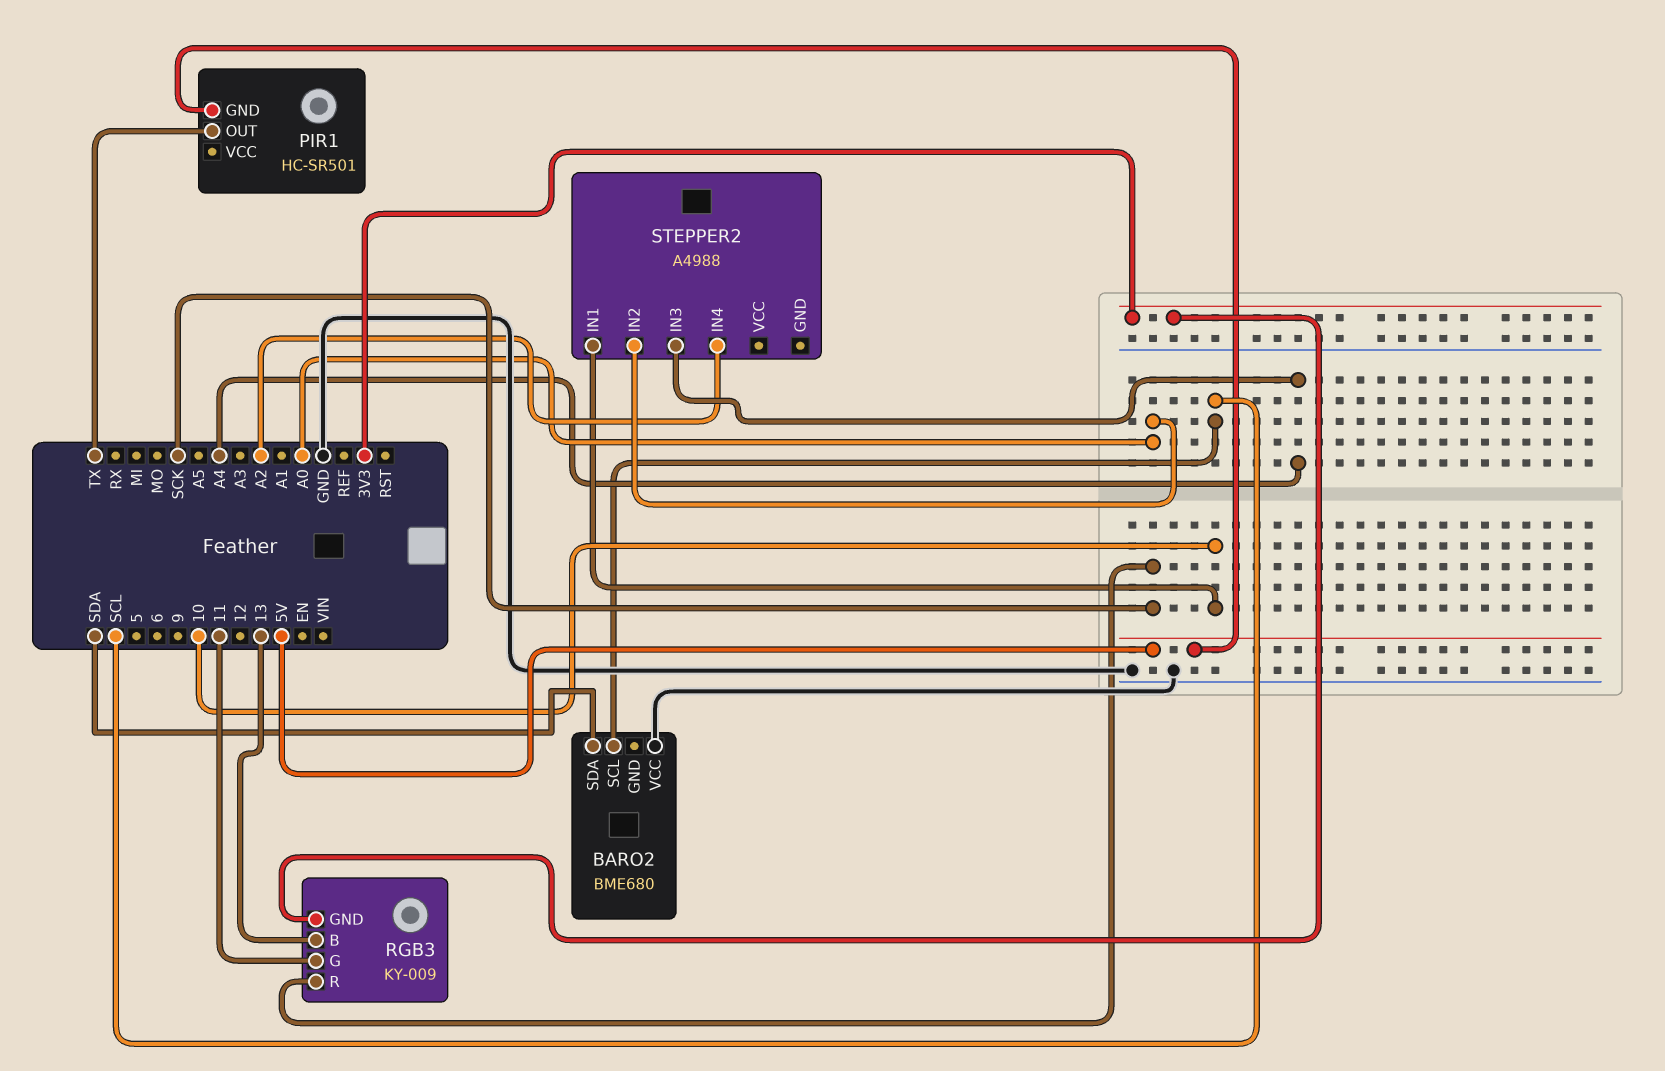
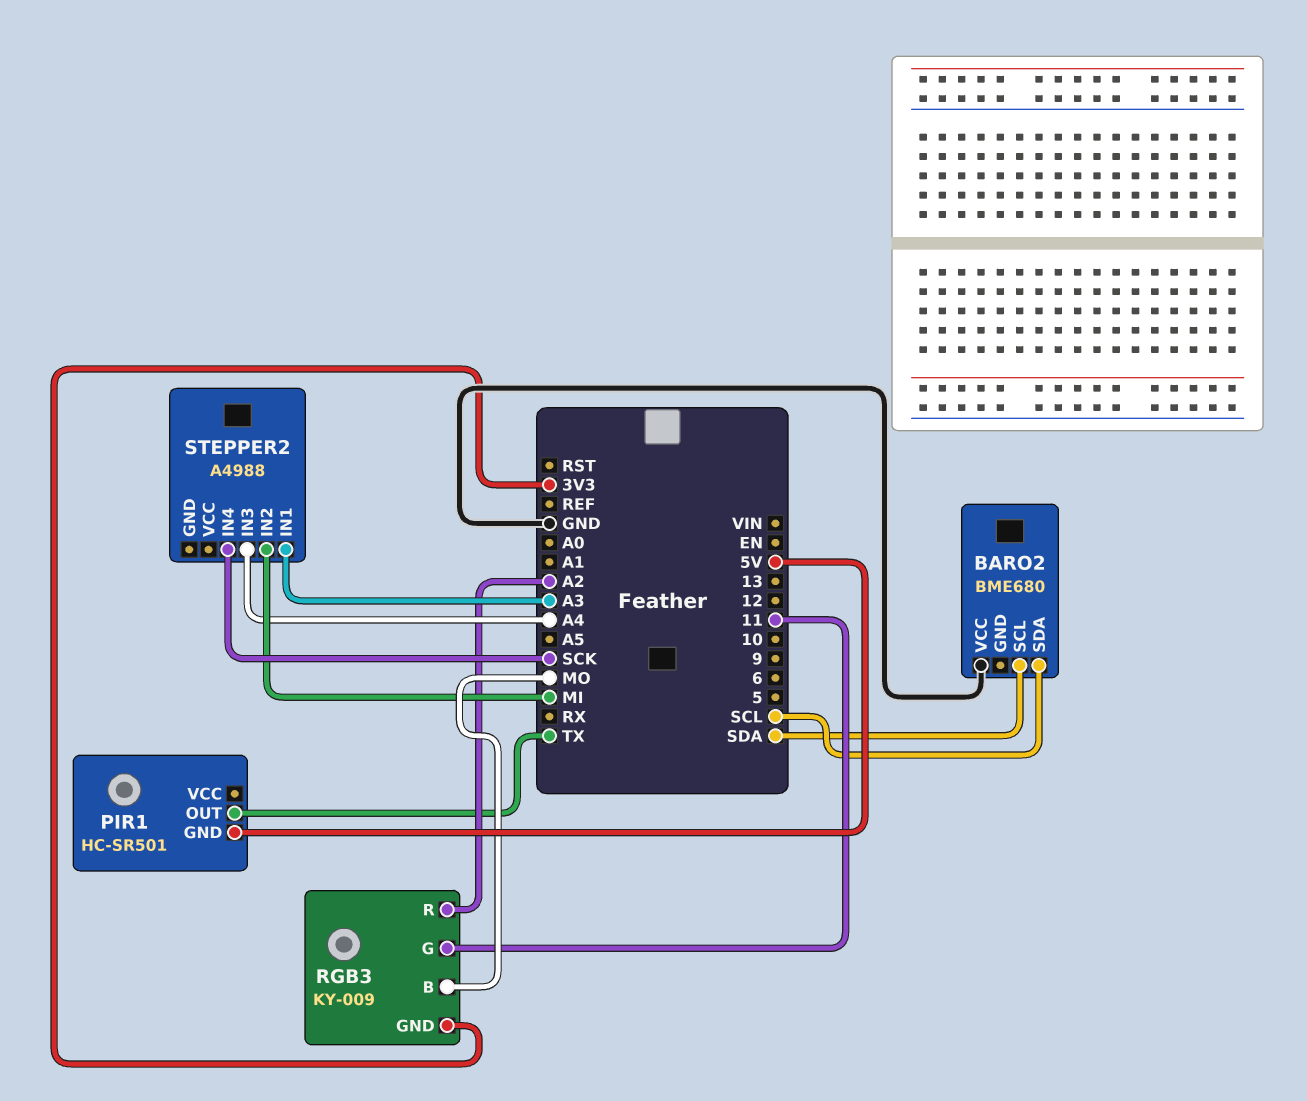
BARO2 pin SCL: SCL -> SDA
BARO2 pin SDA: SDA -> SCL
RGB3 pin B: 13 -> MO
RGB3 pin R: SCK -> A2
STEPPER2 pin IN1: 10 -> A3
STEPPER2 pin IN2: A0 -> MI
STEPPER2 pin IN4: A2 -> SCK

